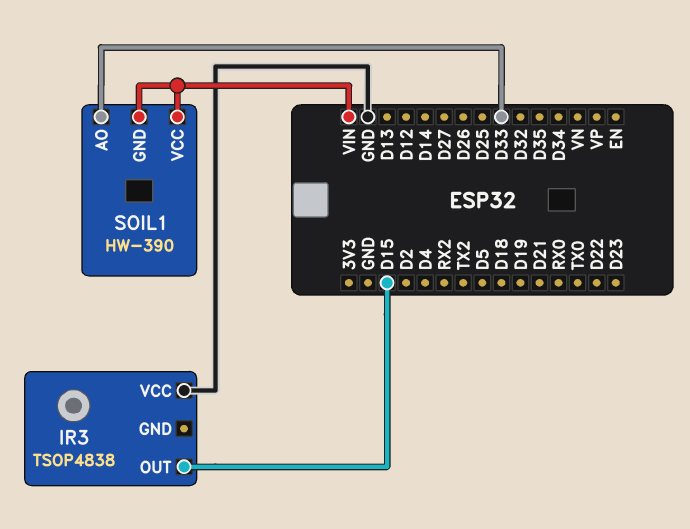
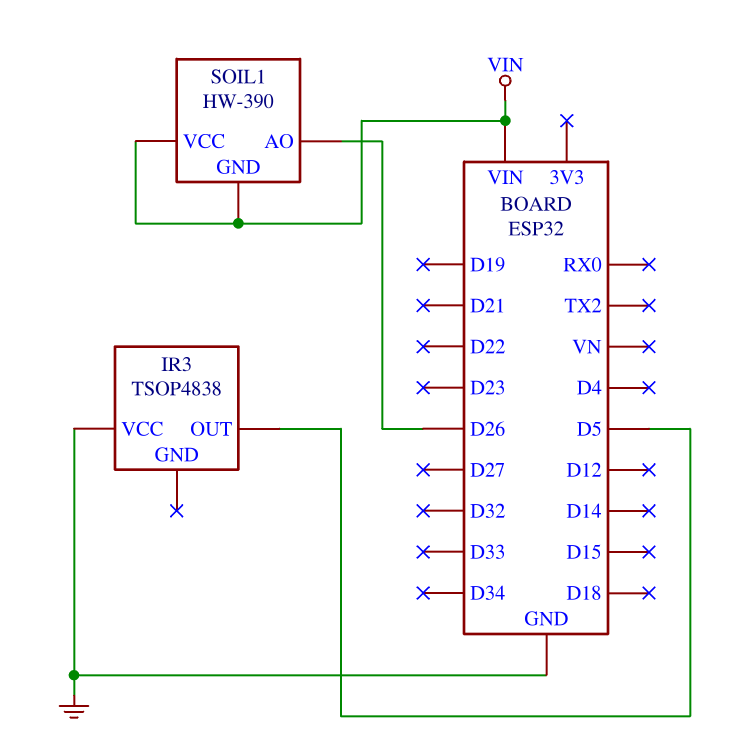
IR3 pin OUT: D15 -> D5
SOIL1 pin AO: D33 -> D26

